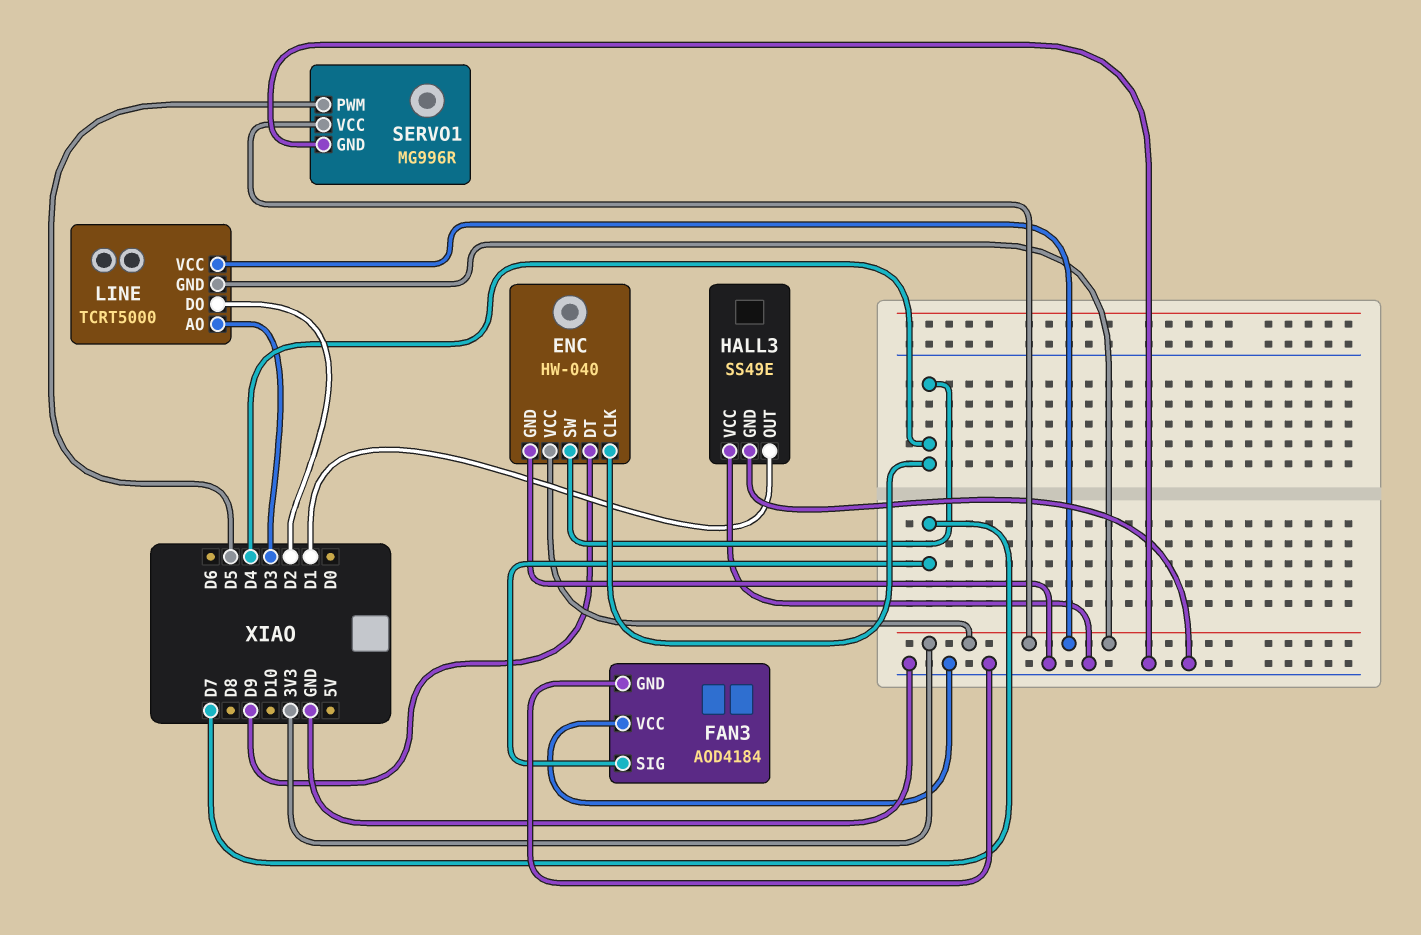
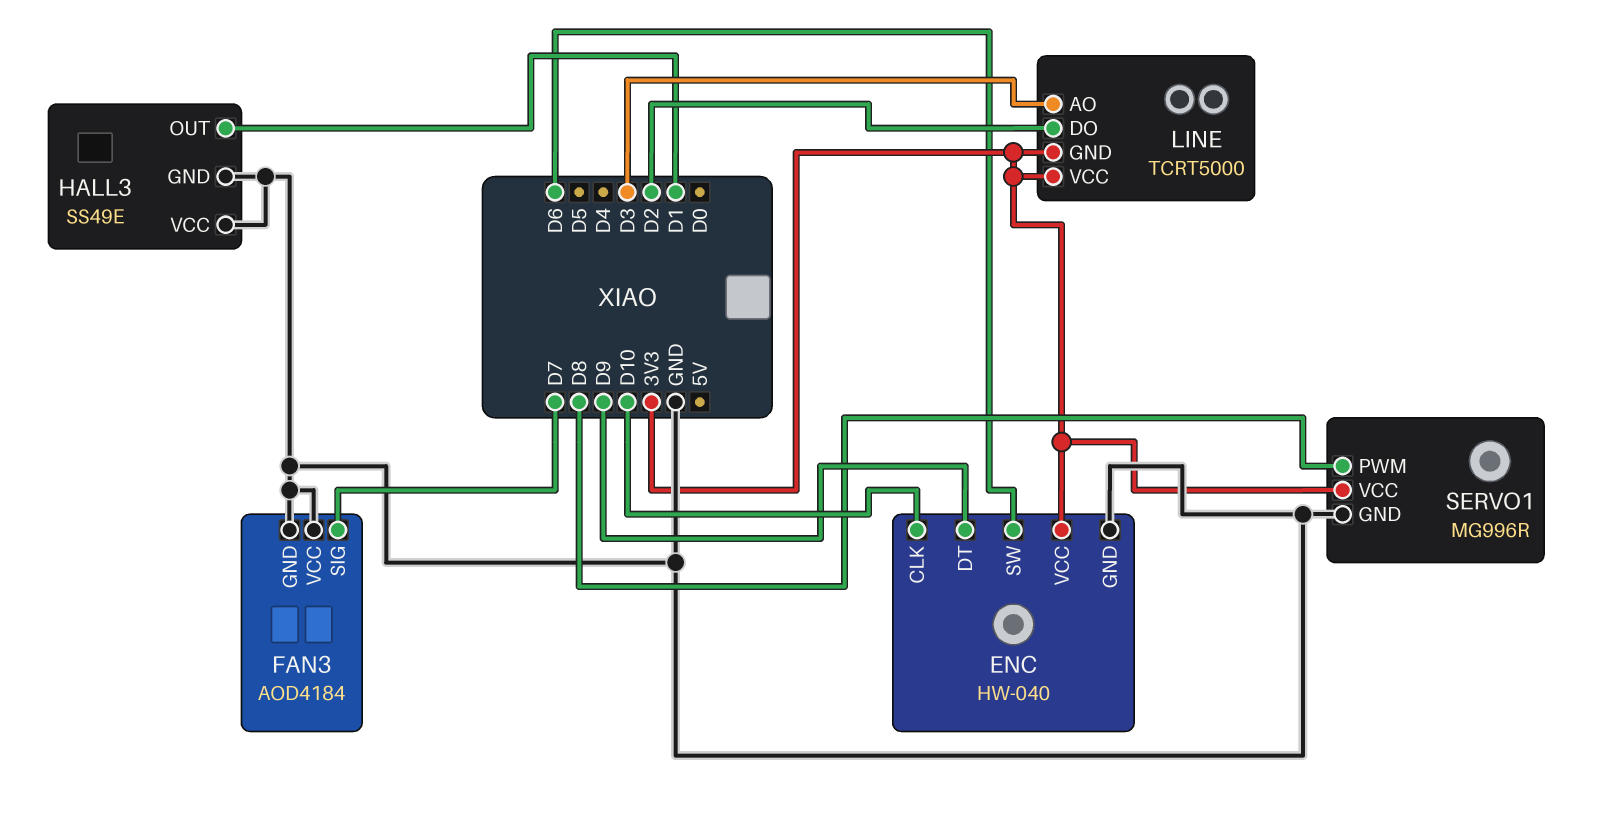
ENC pin CLK: D4 -> D10
ENC pin SW: D4 -> D6
SERVO1 pin PWM: D5 -> D8

